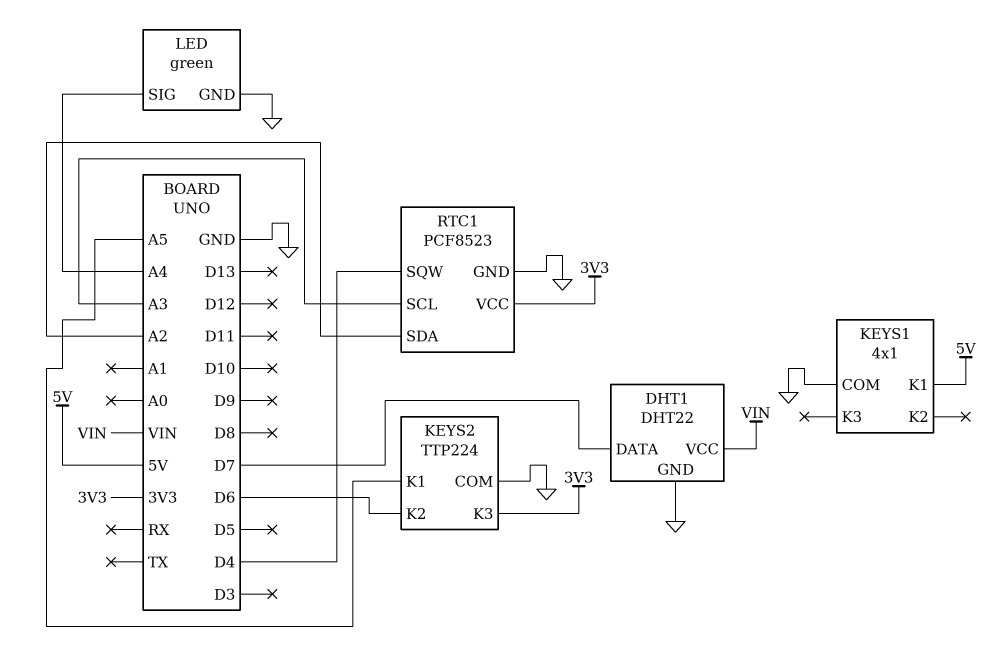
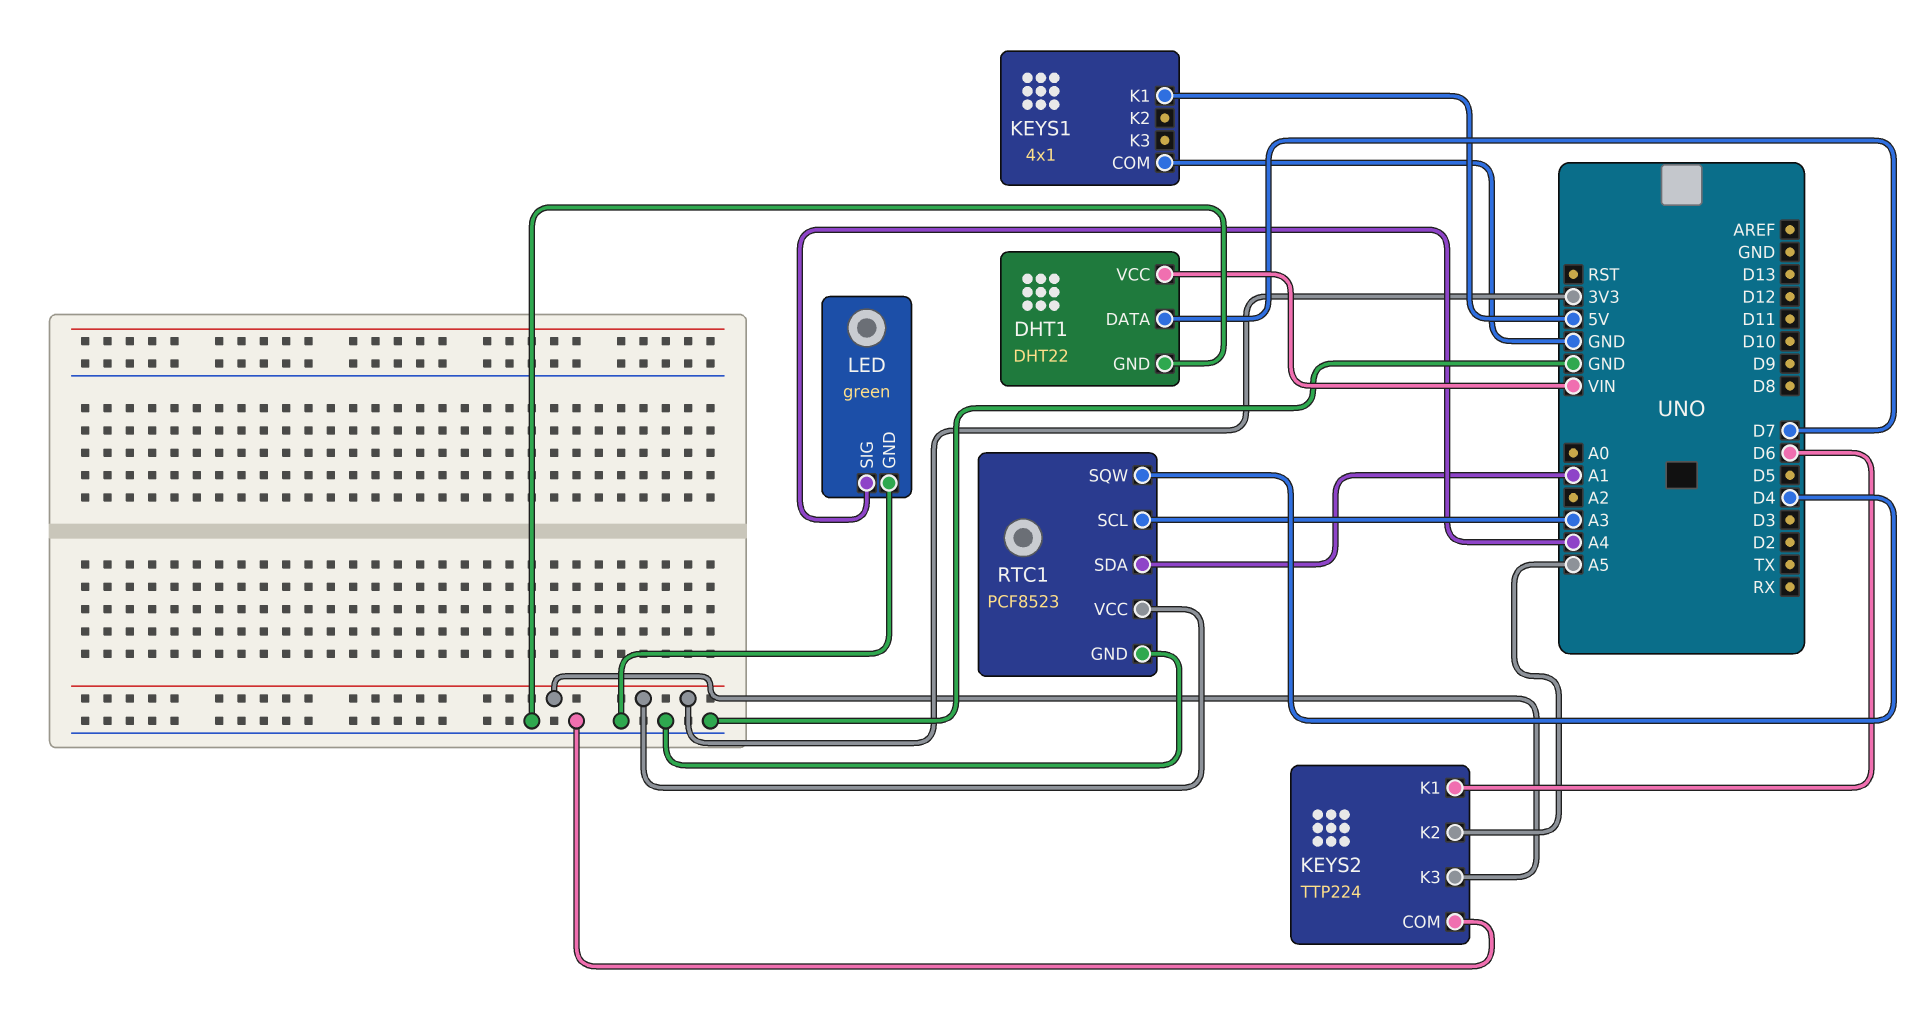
KEYS2 pin K1: A5 -> D6
KEYS2 pin K2: D6 -> A5
RTC1 pin SDA: A2 -> A1

